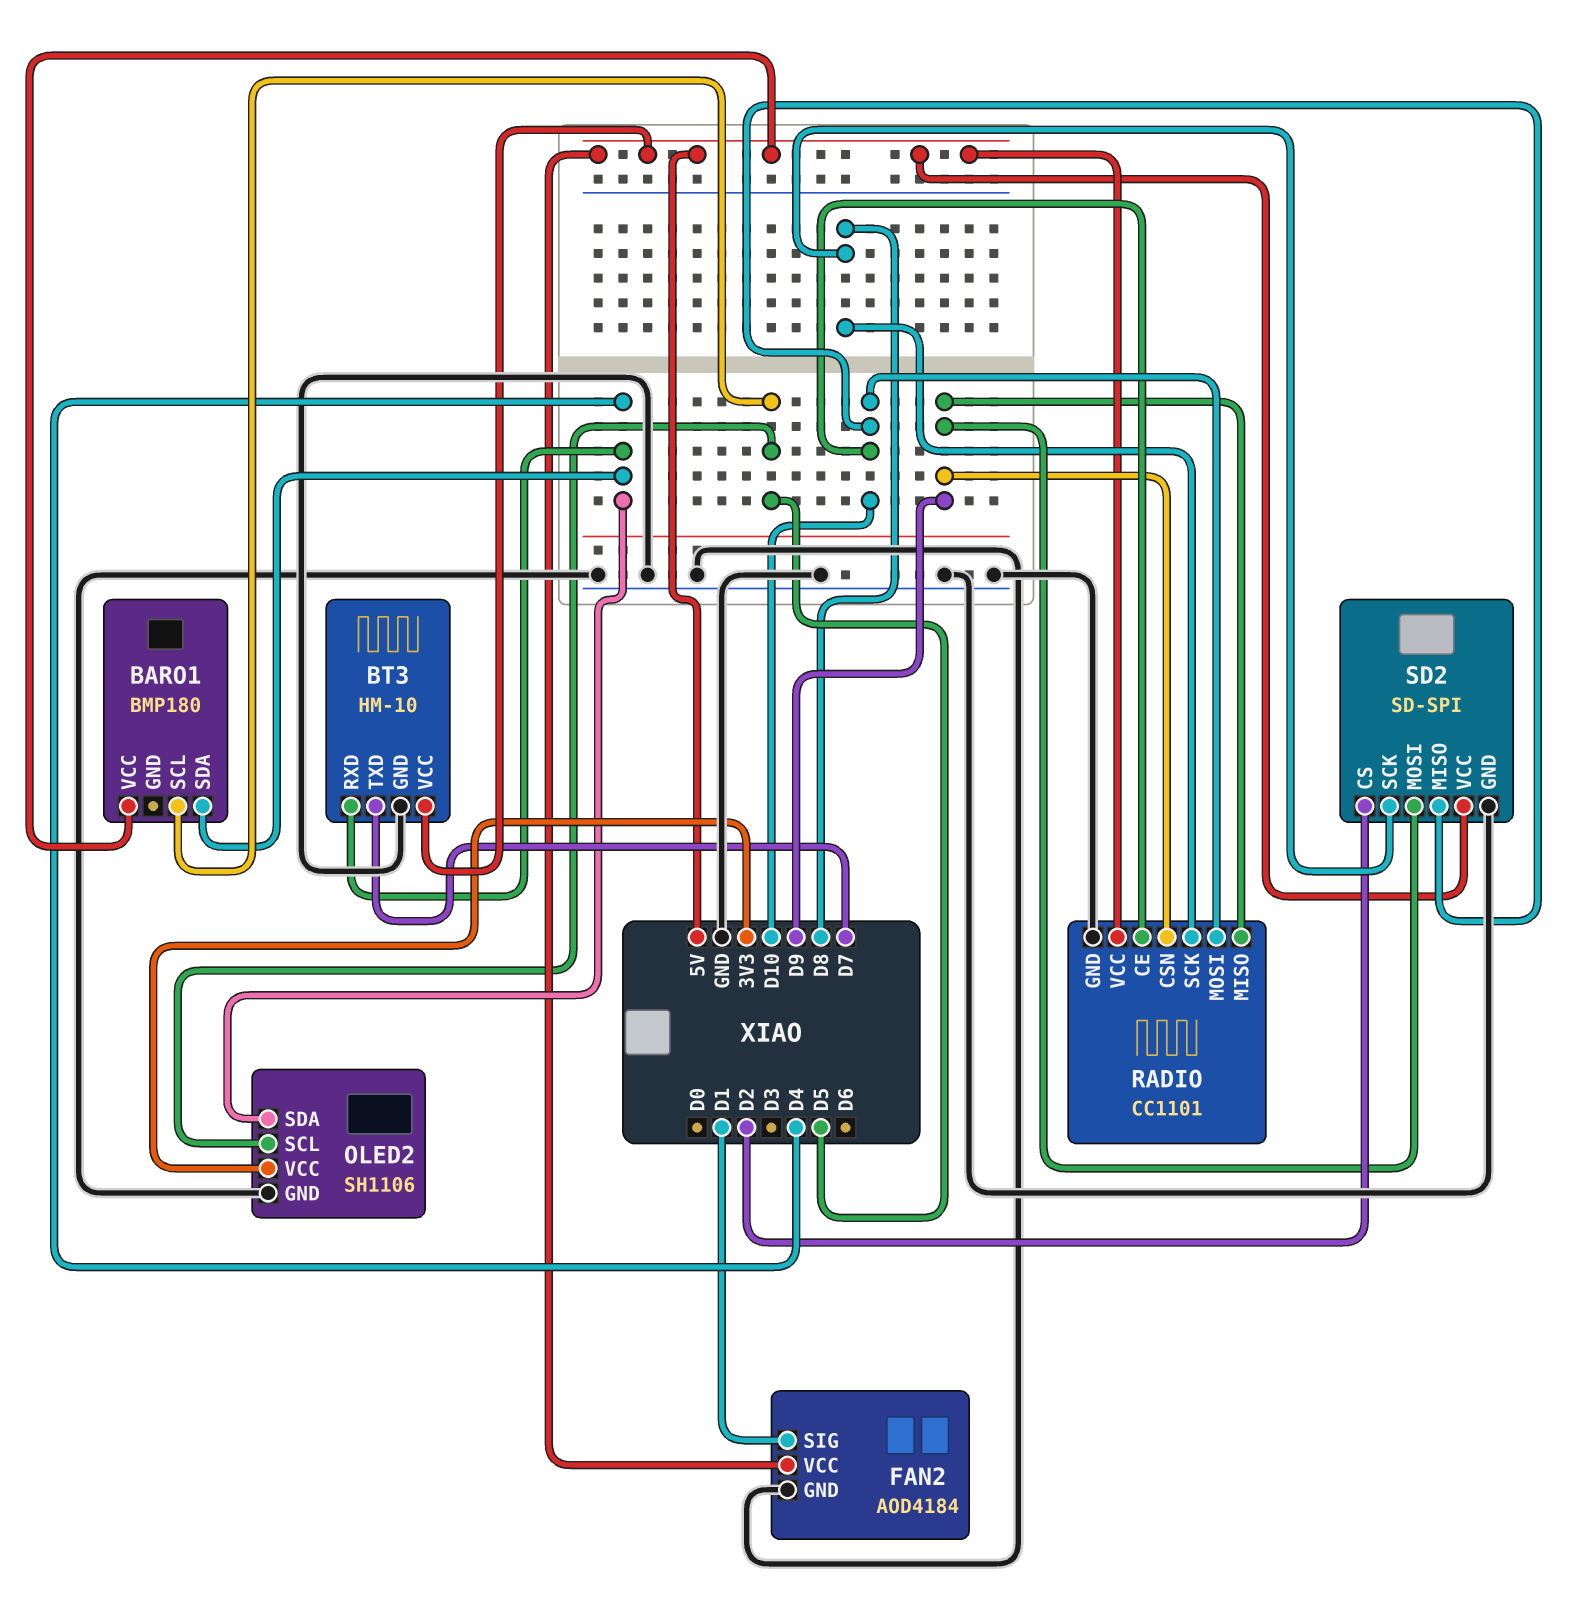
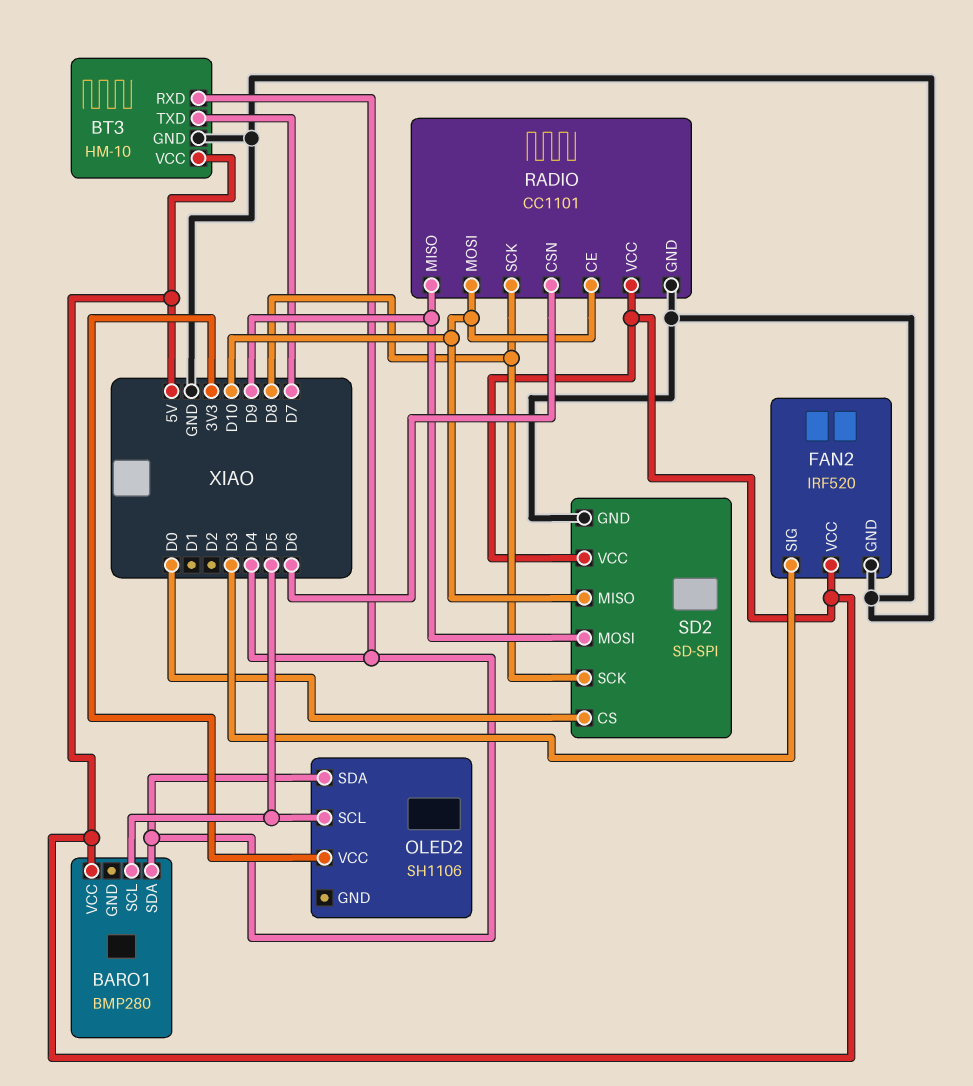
BARO1: BMP180 -> BMP280
FAN2: AOD4184 -> IRF520
FAN2 pin SIG: D1 -> D3
OLED2 pin GND: GND -> none
RADIO pin CSN: D9 -> D6
SD2 pin CS: D2 -> D0

